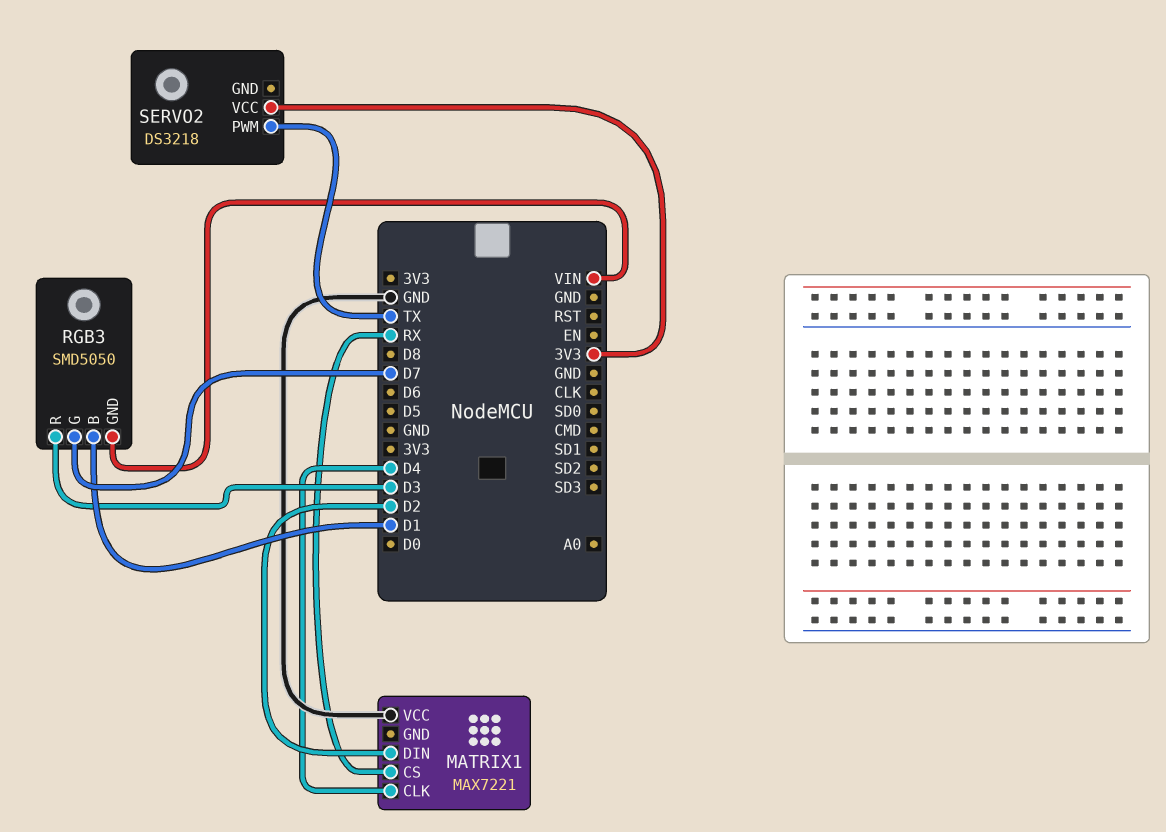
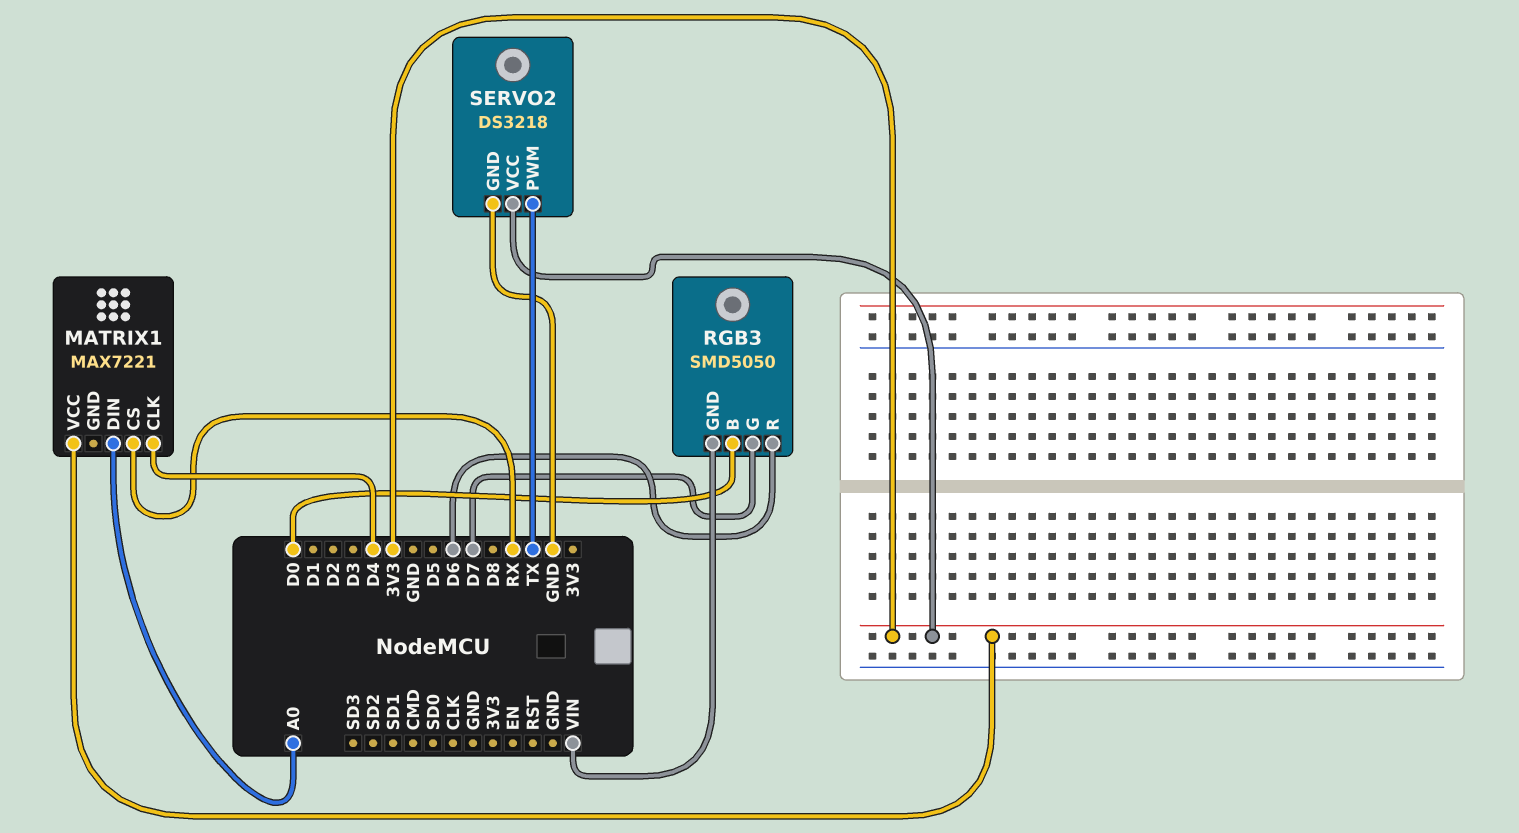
MATRIX1 pin DIN: D2 -> A0
MATRIX1 pin VCC: GND -> 3V3
RGB3 pin B: D1 -> D0
RGB3 pin R: D3 -> D6
SERVO2 pin GND: none -> GND

